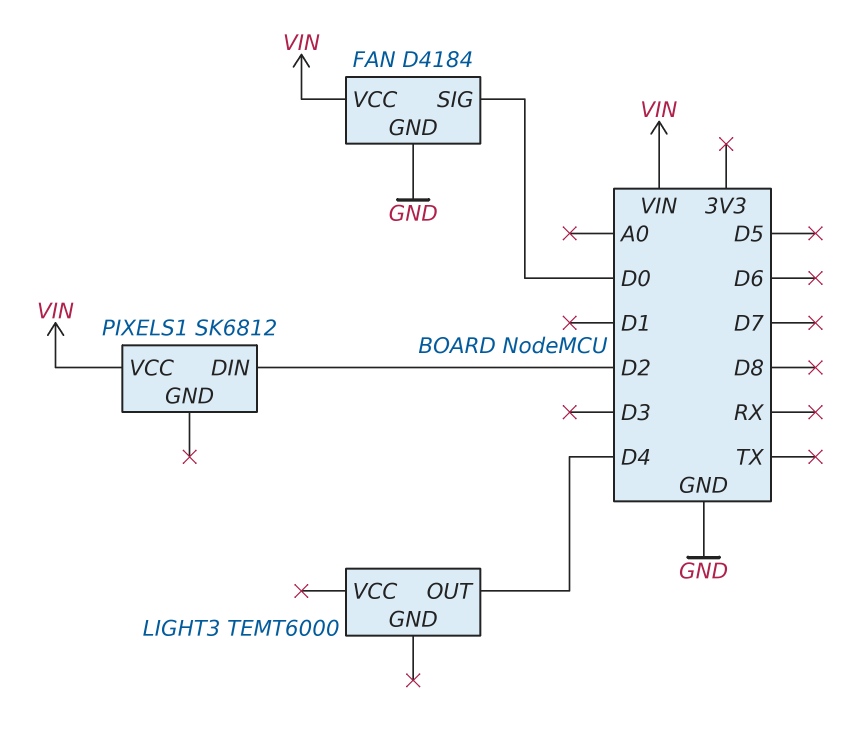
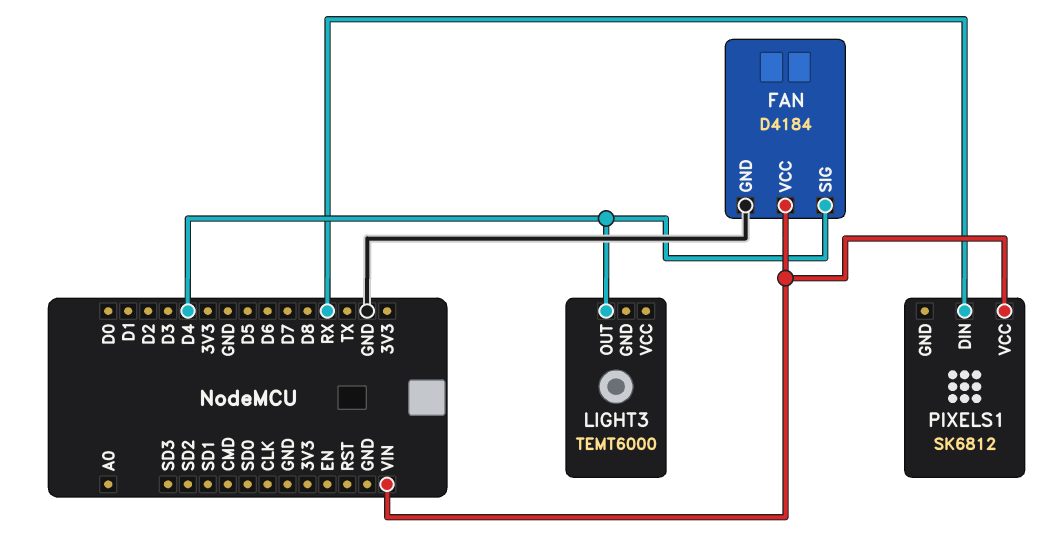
FAN pin SIG: D0 -> D4
PIXELS1 pin DIN: D2 -> RX

